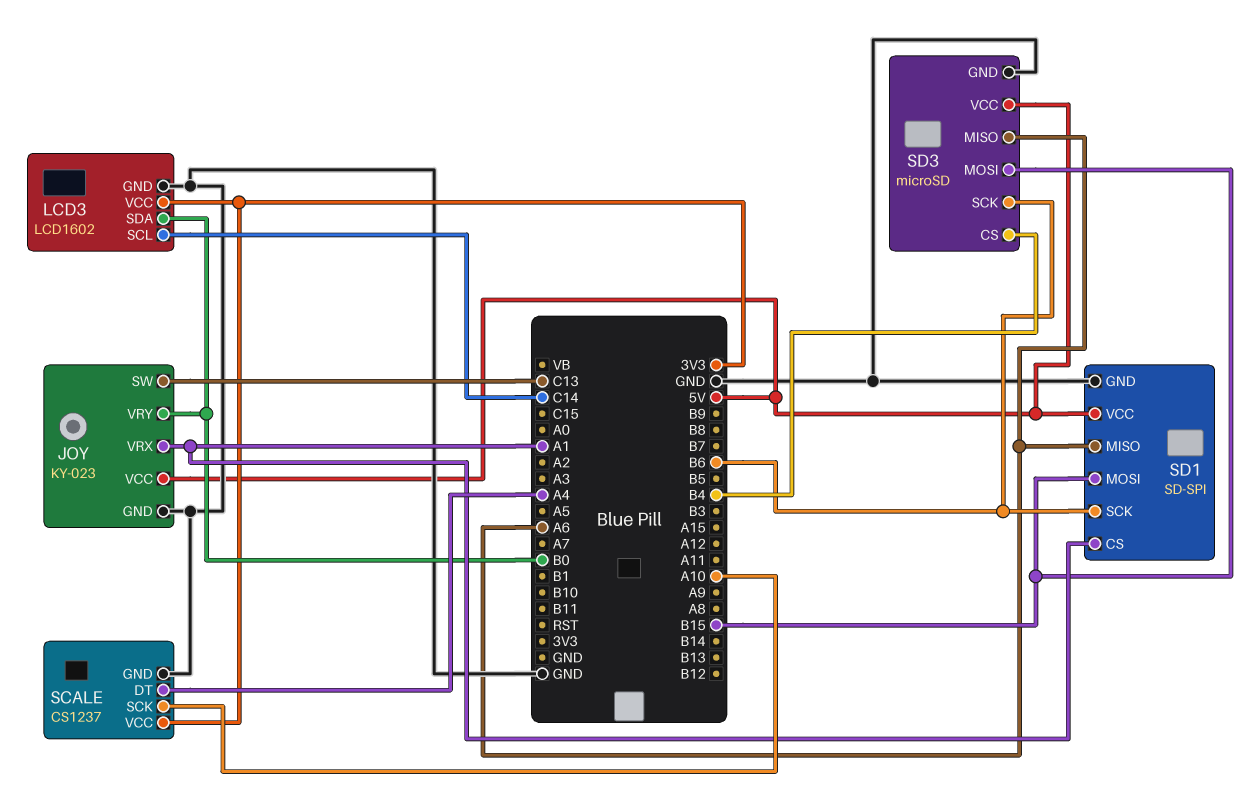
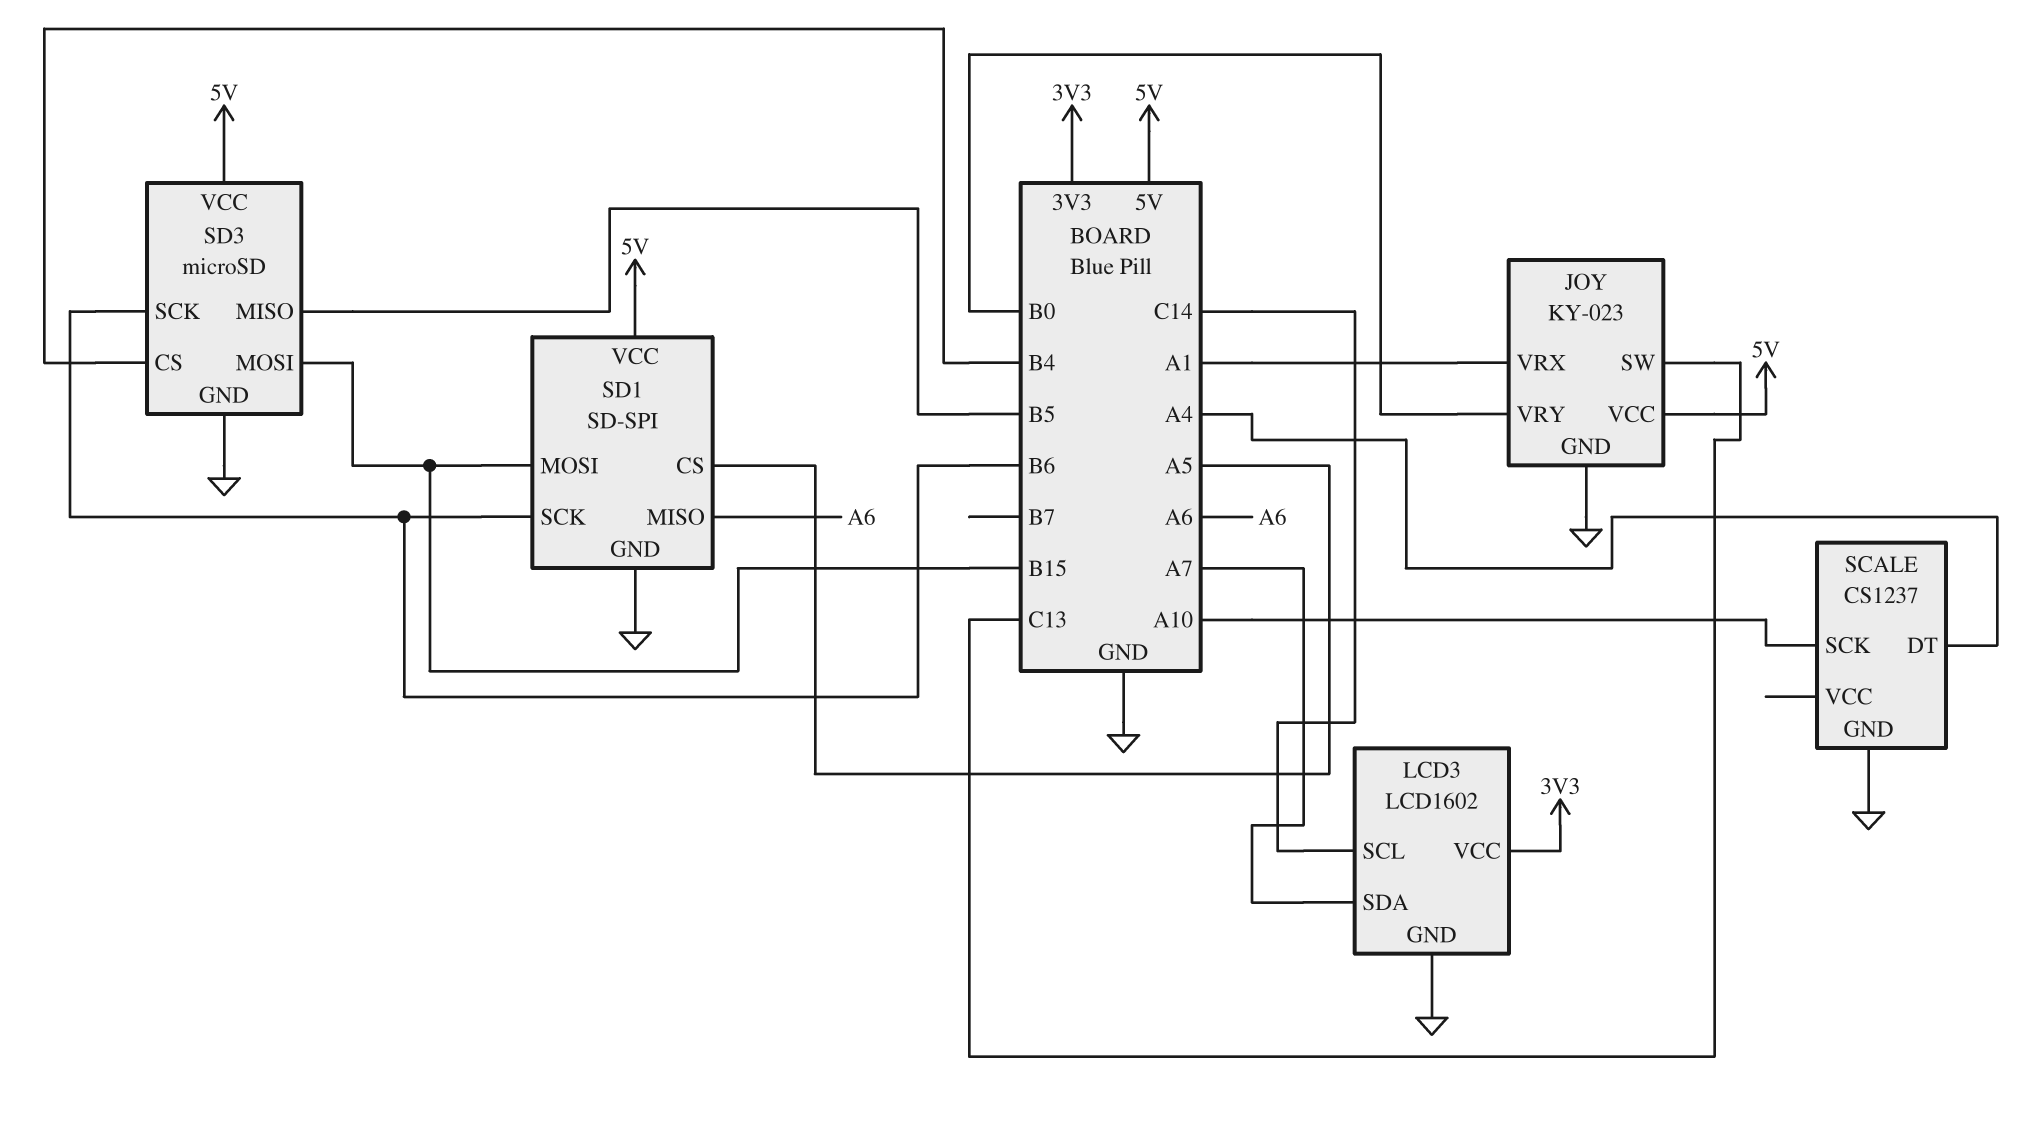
LCD3 pin SDA: B0 -> A7
SCALE pin VCC: 3V3 -> none
SD1 pin CS: A1 -> A5
SD3 pin MISO: A6 -> B5

